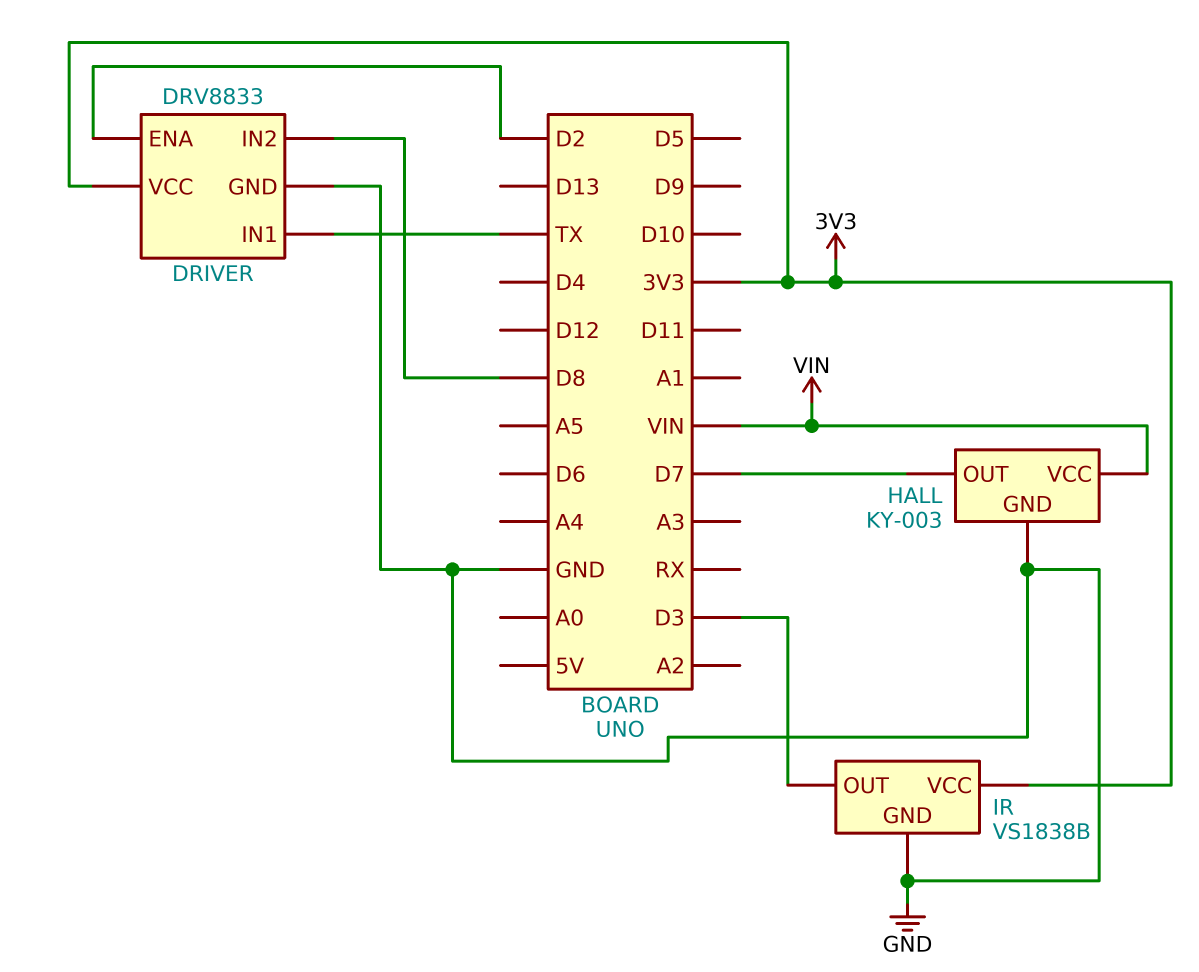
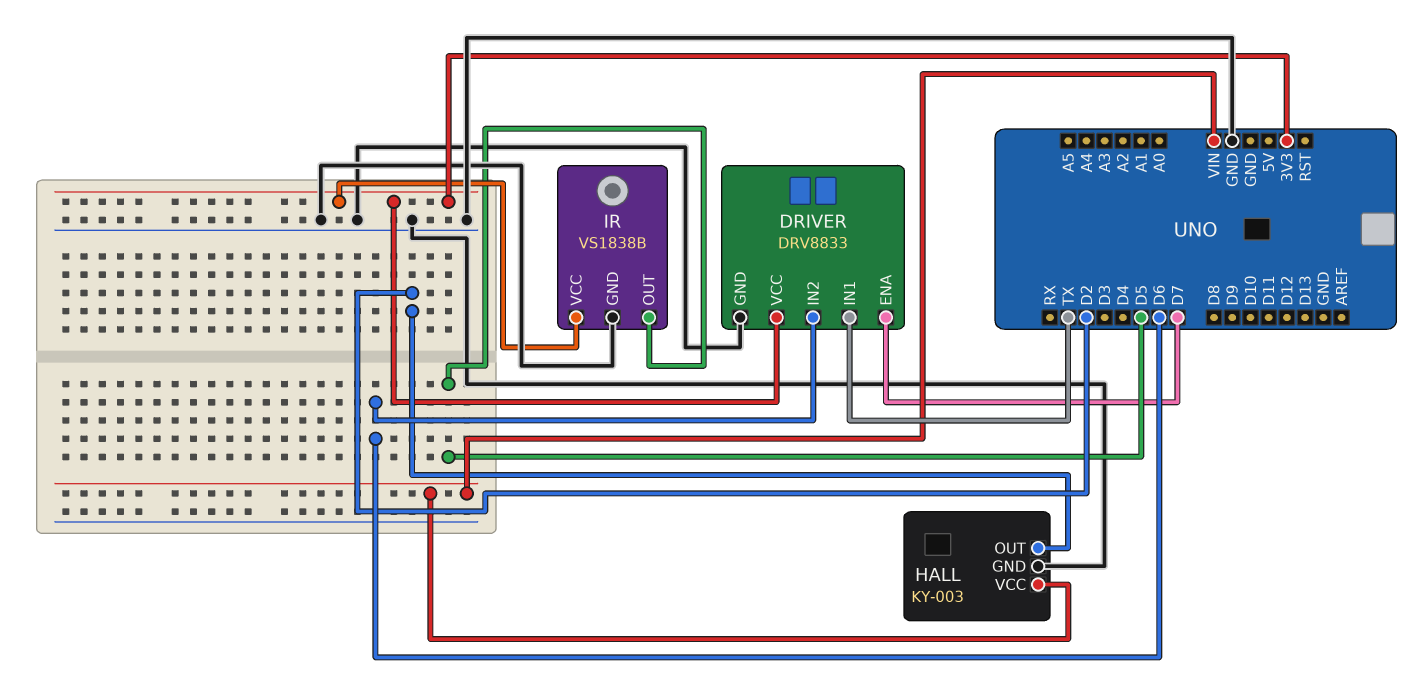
DRIVER pin ENA: D2 -> D7
DRIVER pin IN2: D8 -> D6
HALL pin OUT: D7 -> D2
IR pin OUT: D3 -> D5

